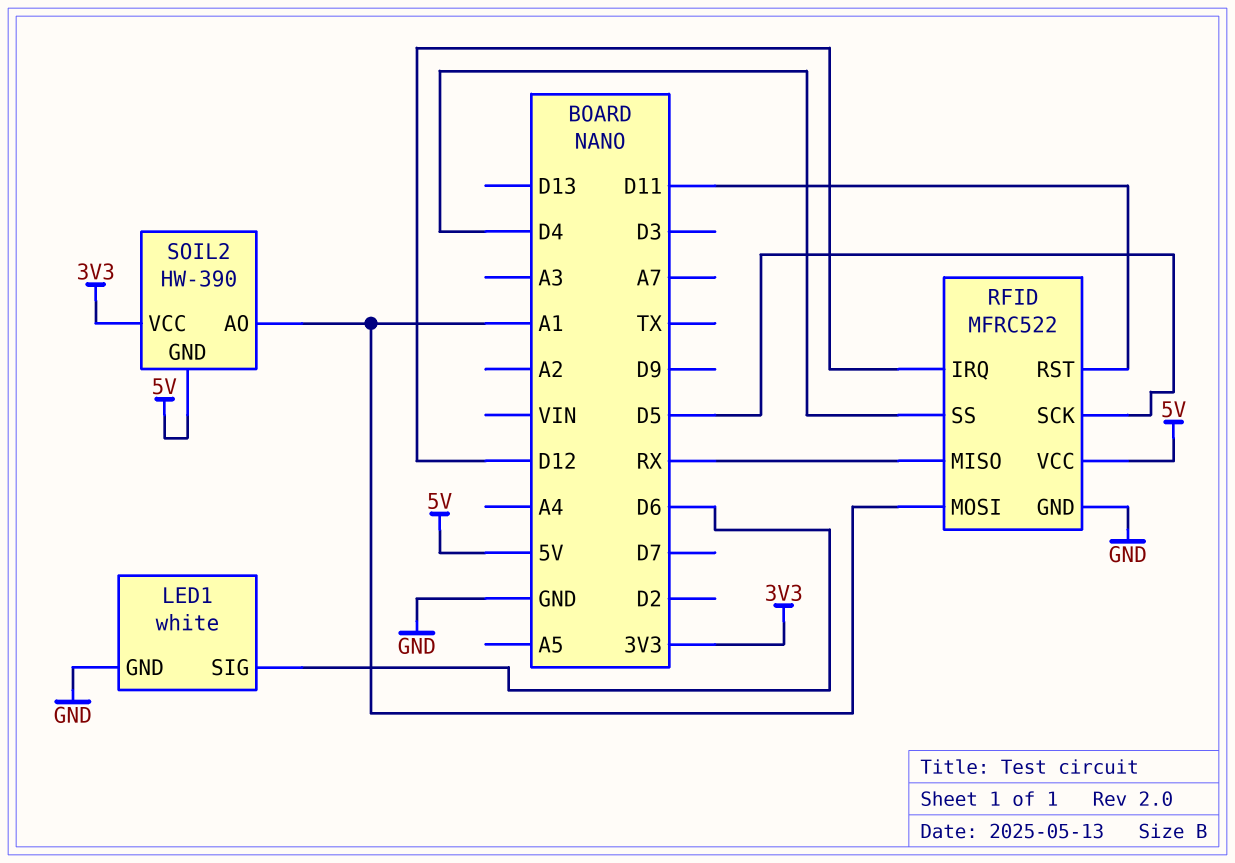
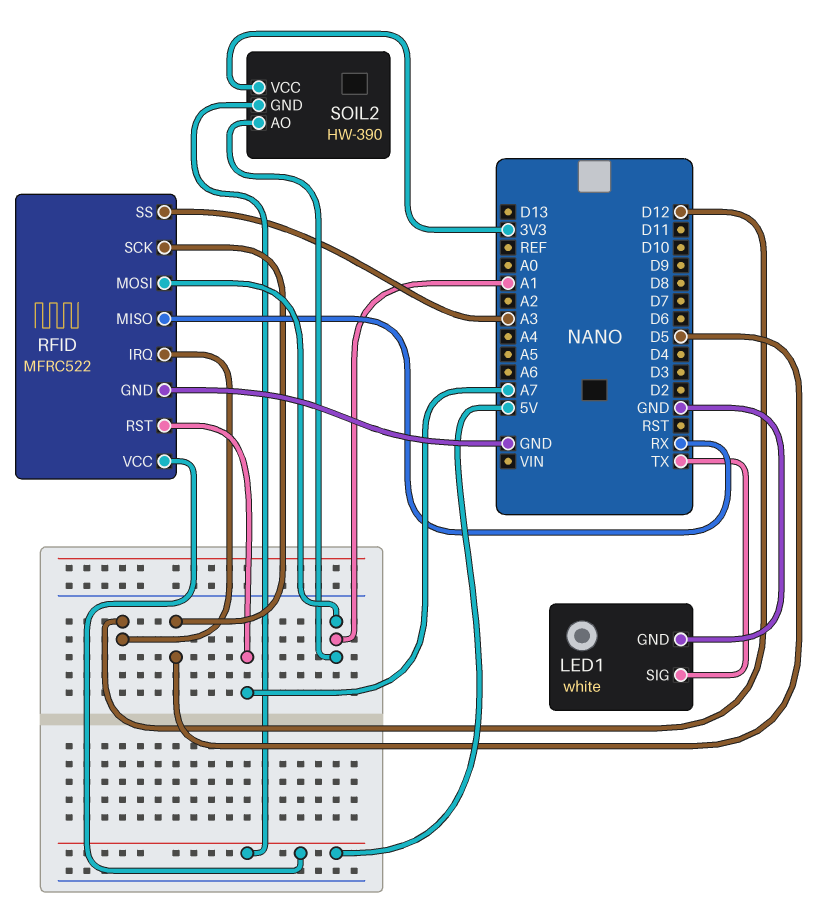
LED1 pin SIG: D6 -> TX
RFID pin RST: D11 -> A7
RFID pin SS: D4 -> A3

